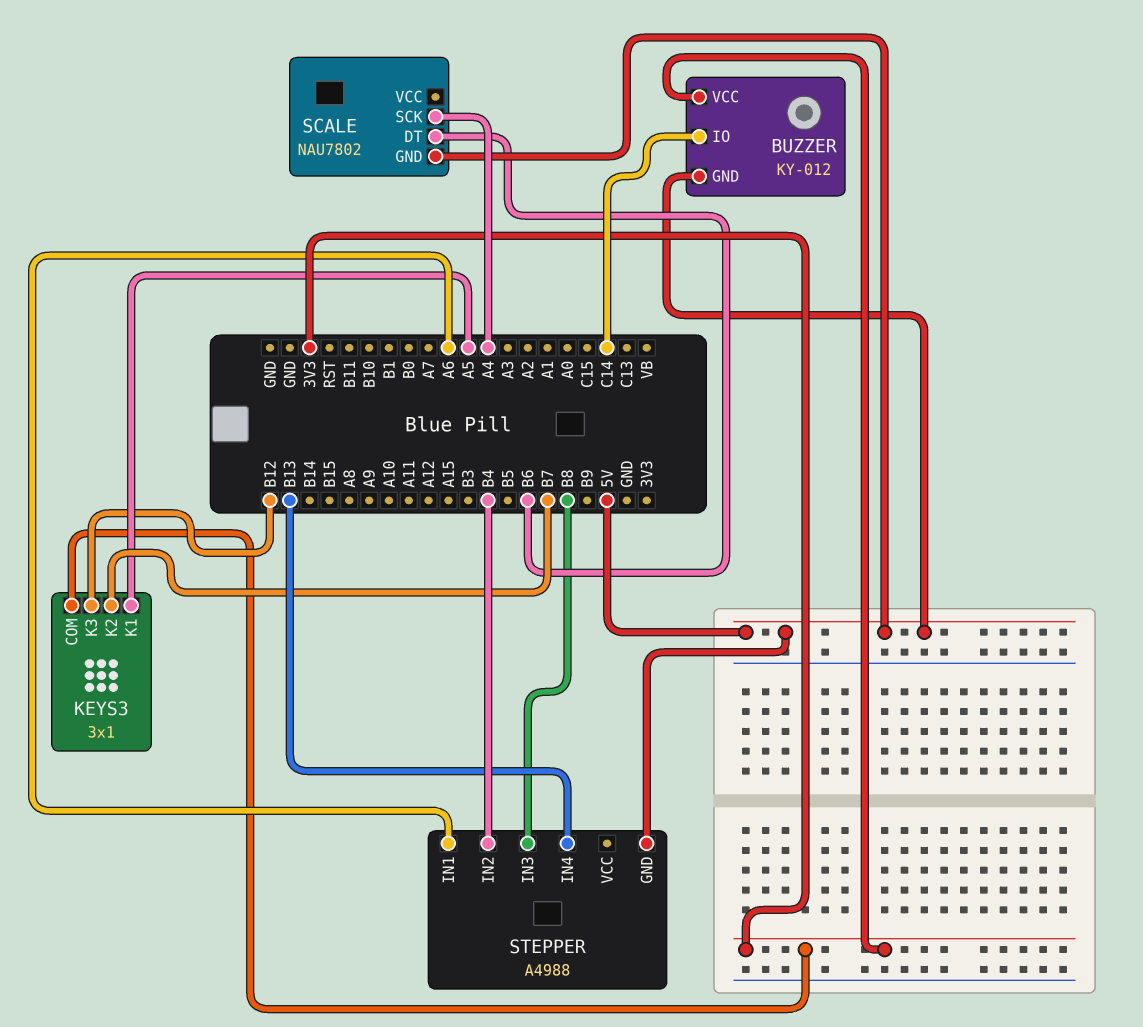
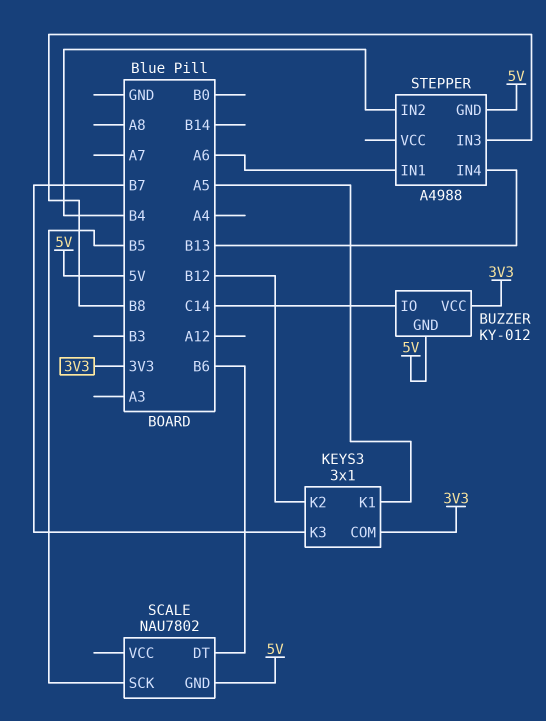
KEYS3 pin K2: B7 -> B12
KEYS3 pin K3: B12 -> B7
SCALE pin SCK: A4 -> B5

